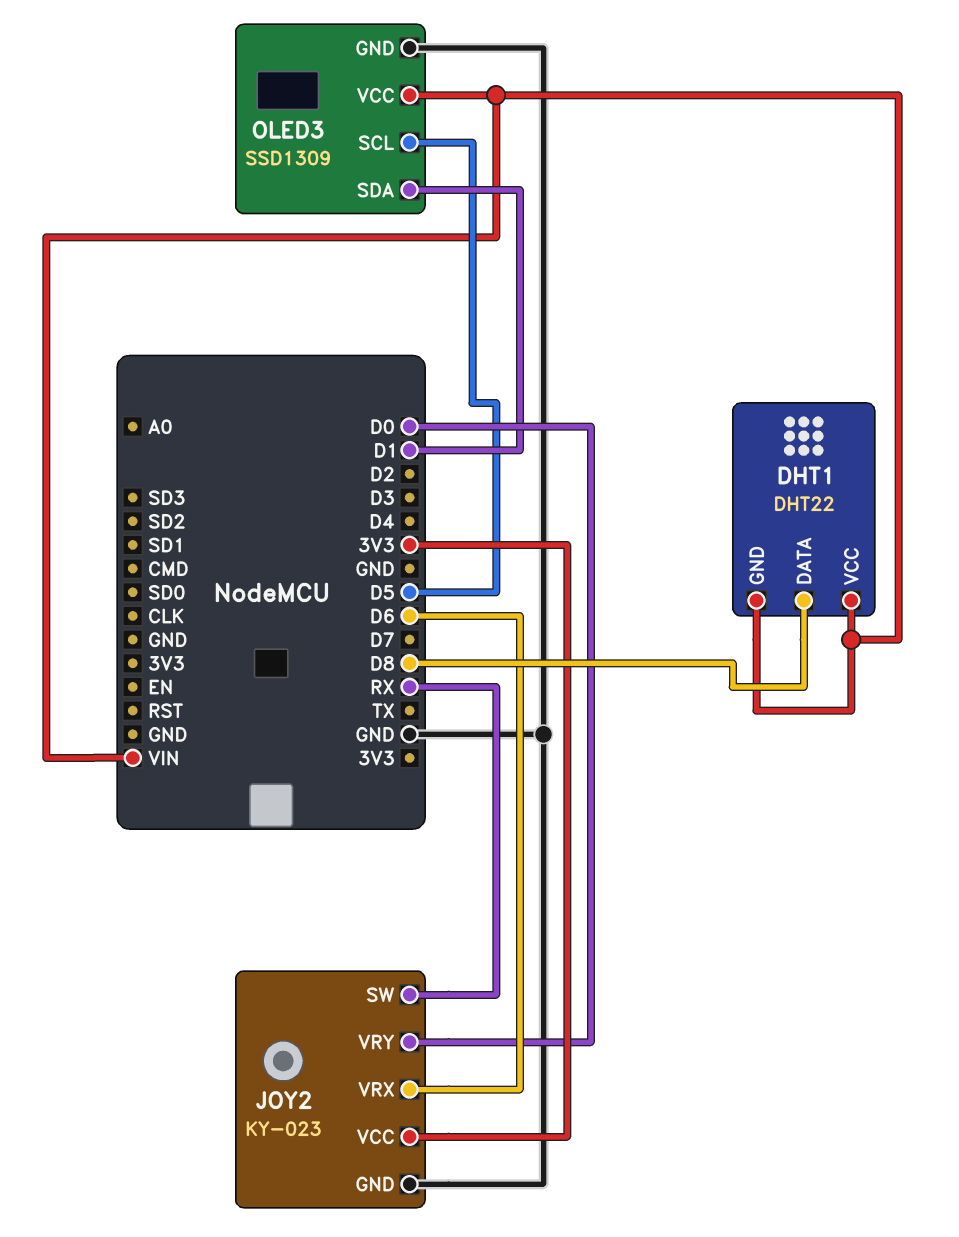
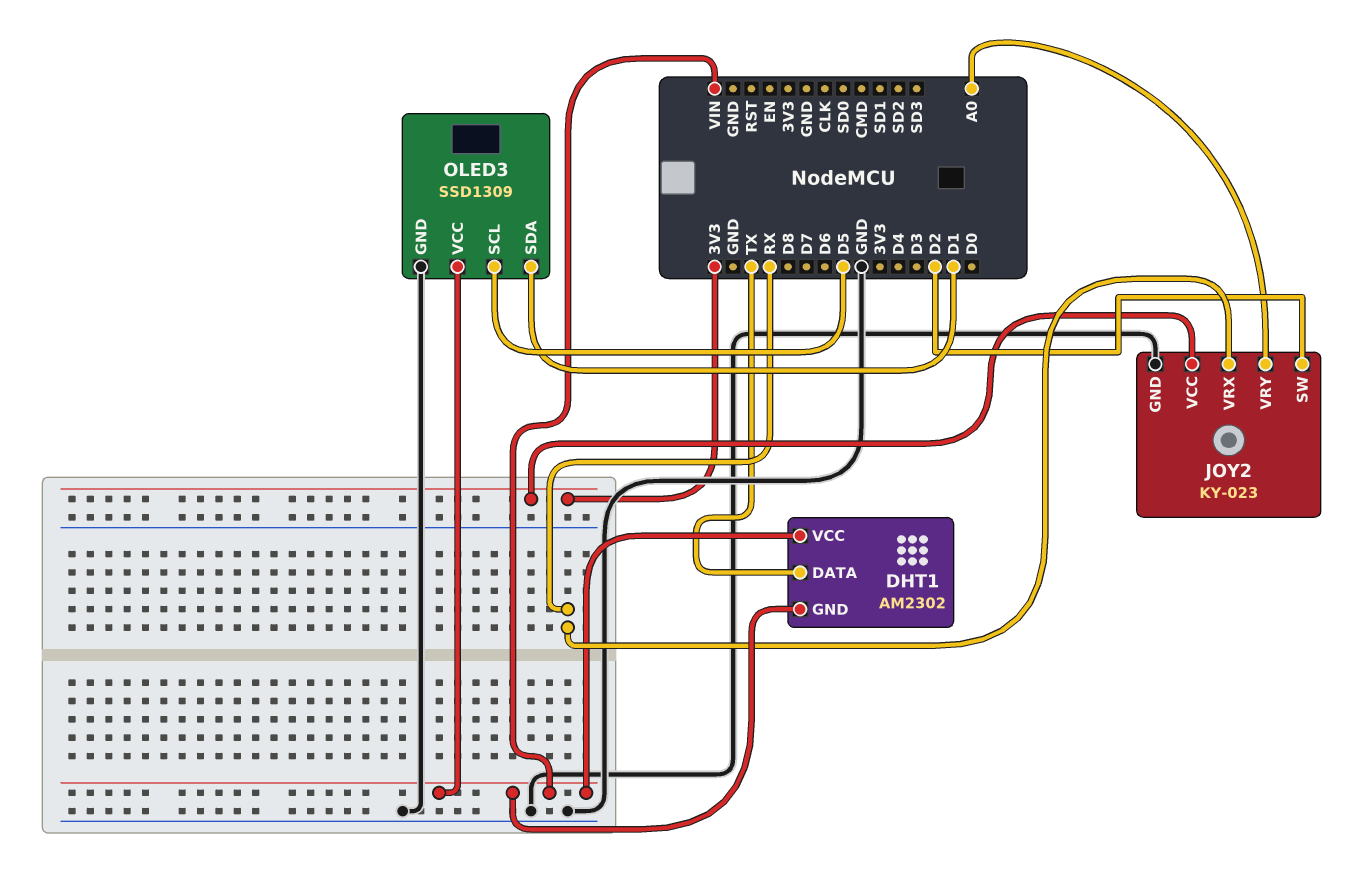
DHT1: DHT22 -> AM2302
DHT1 pin DATA: D8 -> TX
JOY2 pin SW: RX -> D2
JOY2 pin VRX: D6 -> RX
JOY2 pin VRY: D0 -> A0

